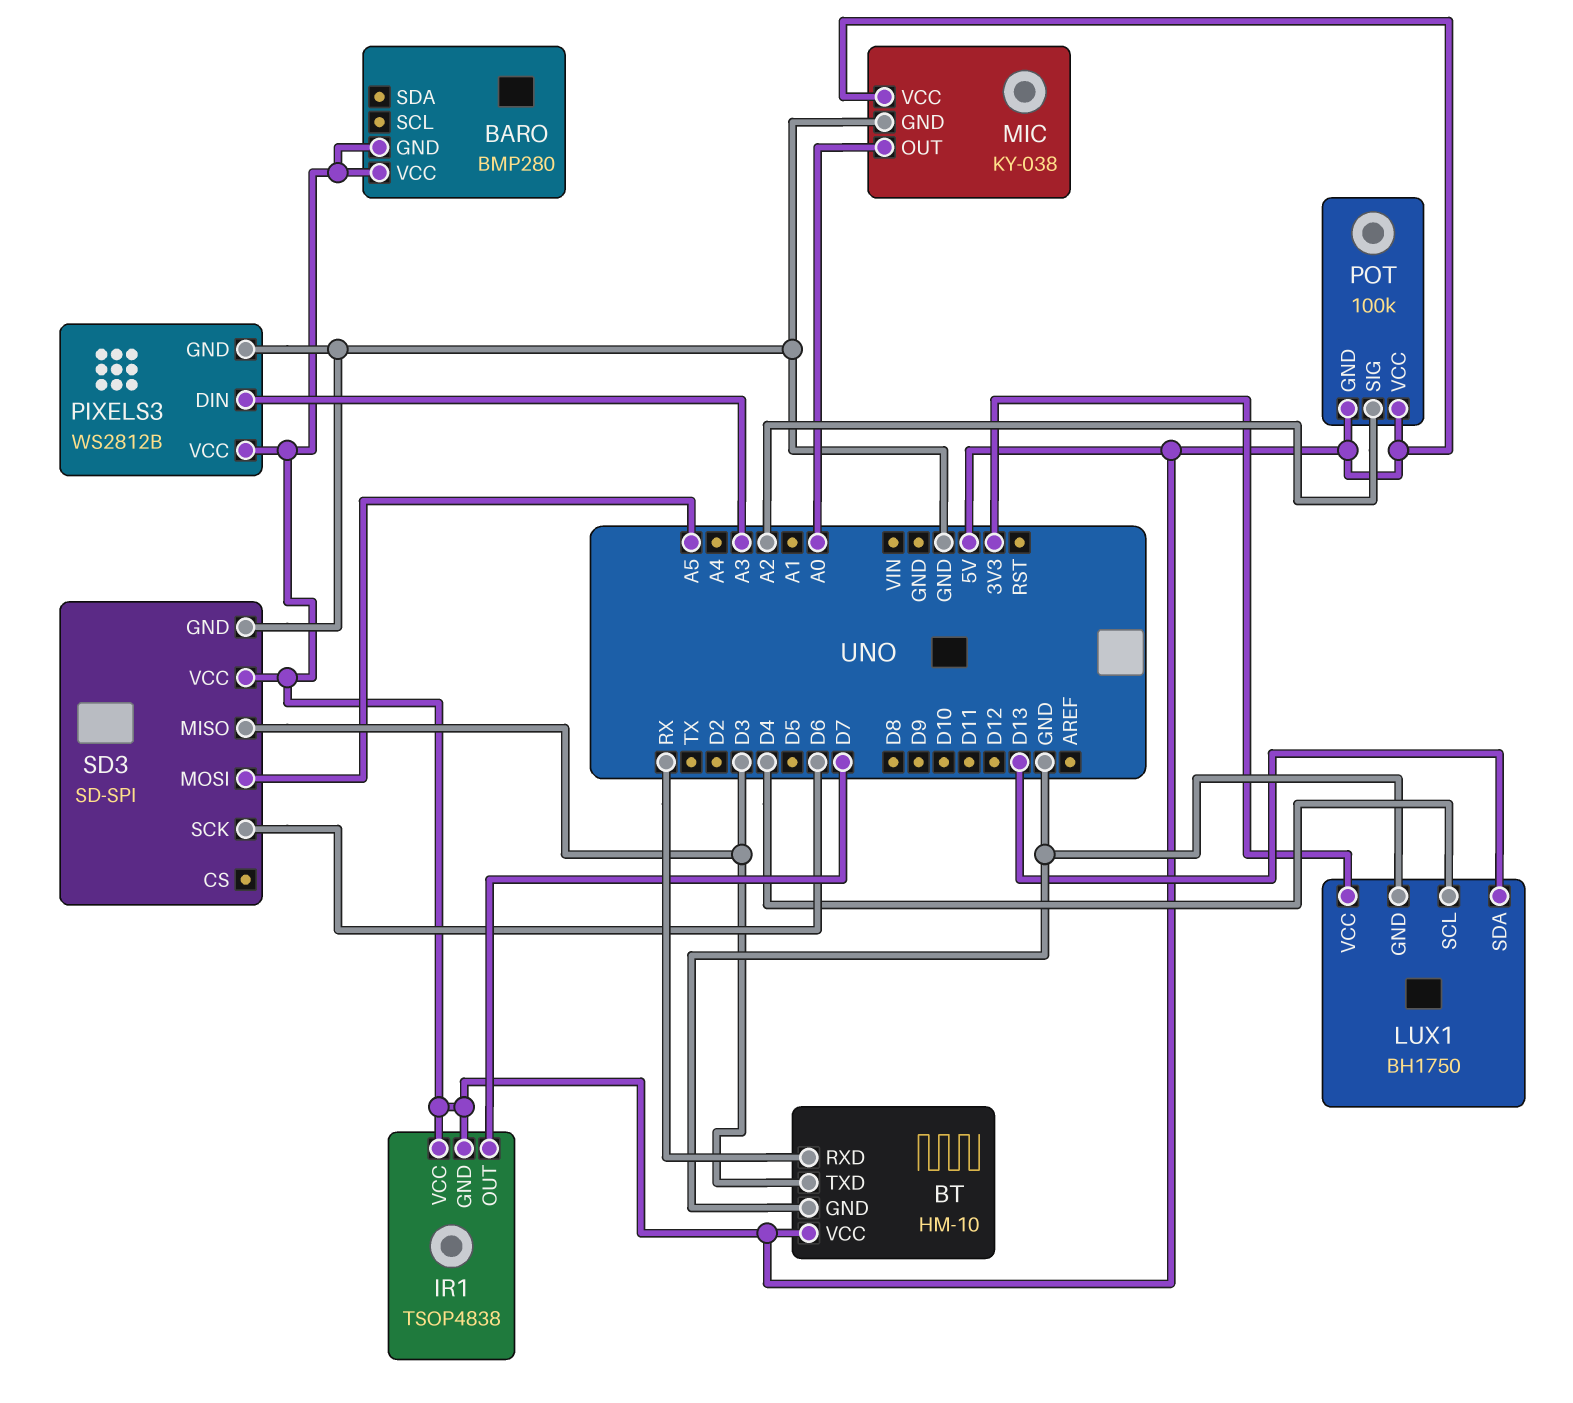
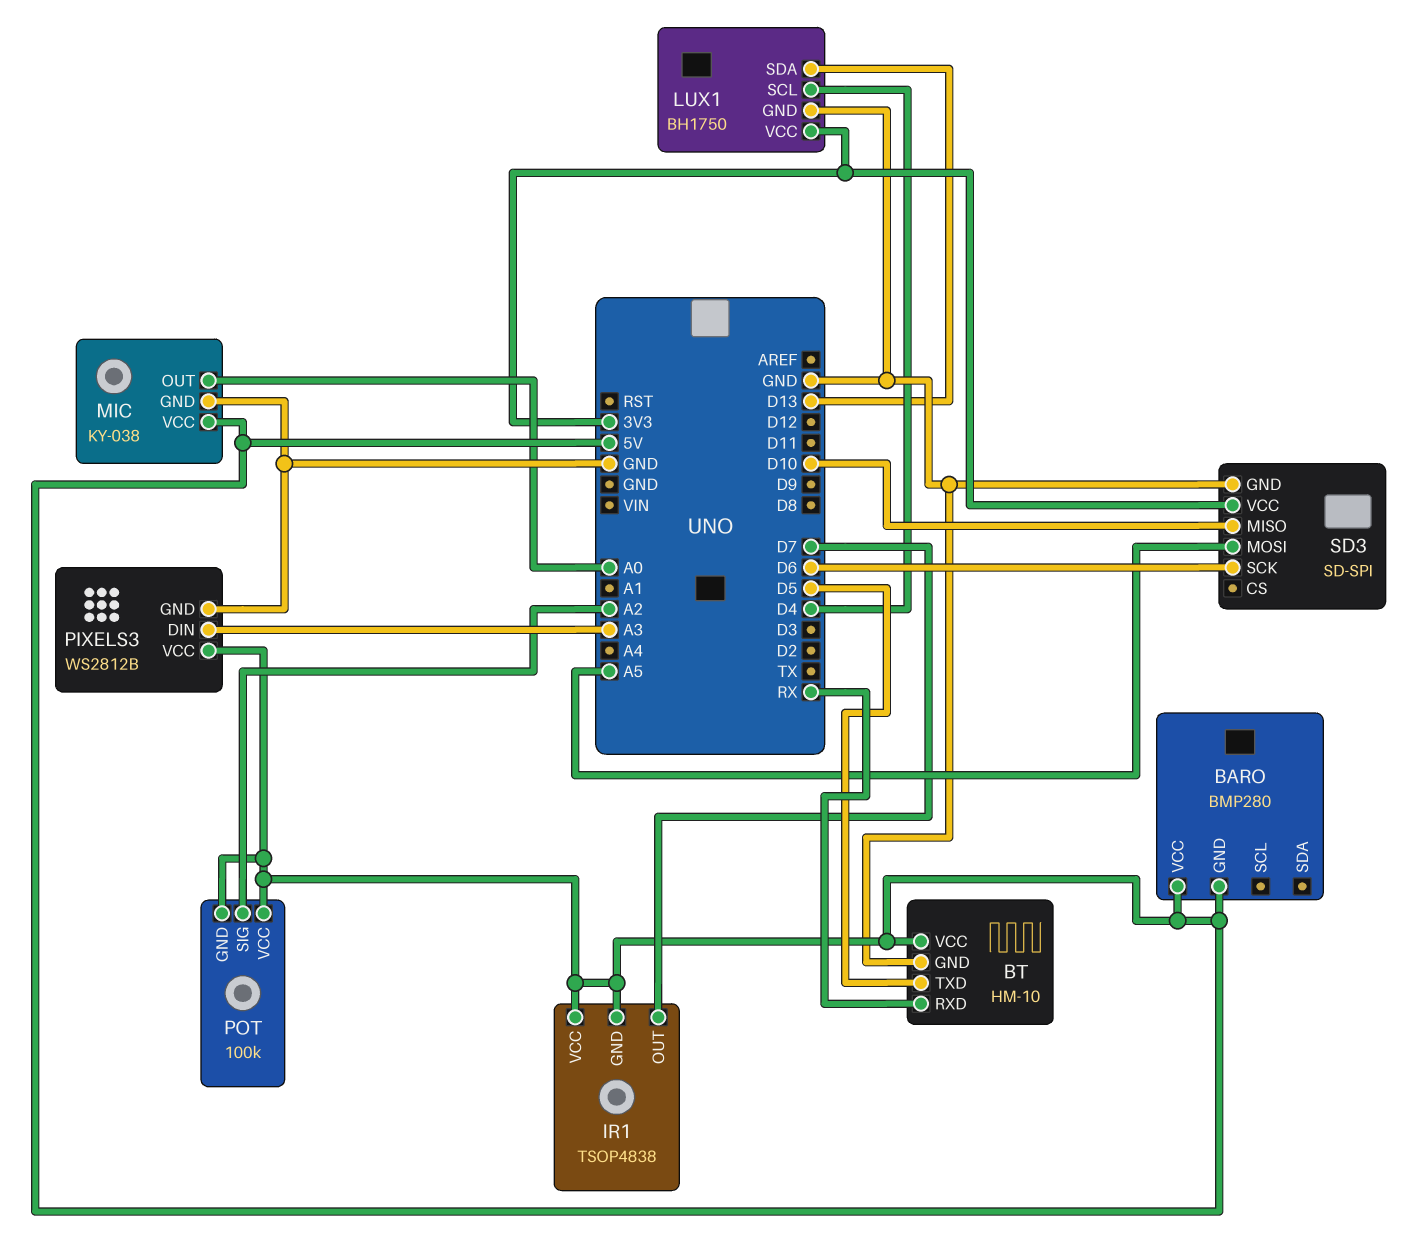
BT pin TXD: D3 -> D5
SD3 pin MISO: D3 -> D10
SD3 pin VCC: 5V -> 3V3

